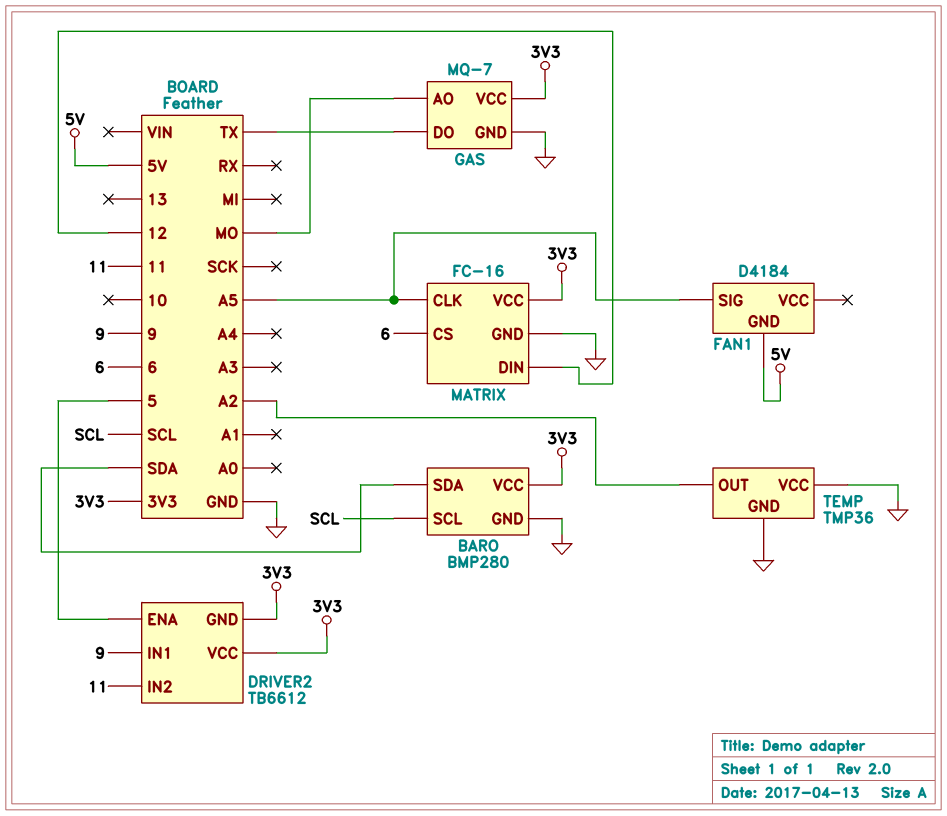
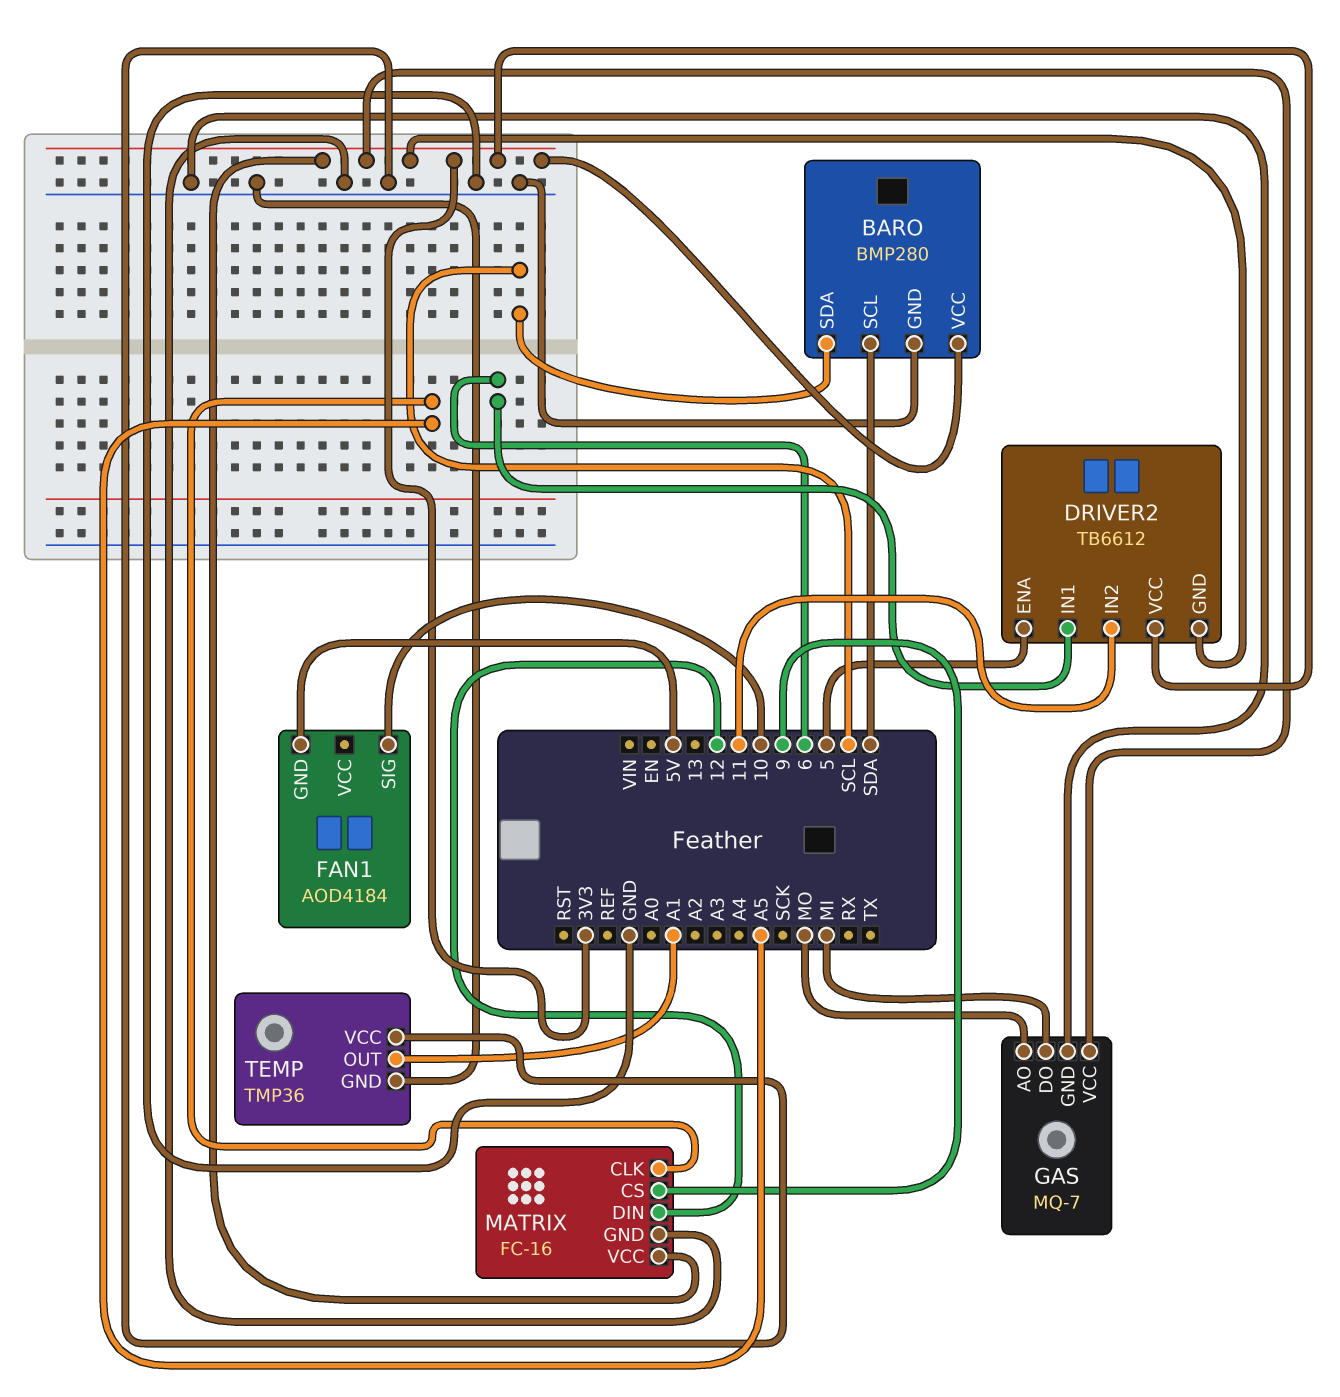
BARO pin SCL: SCL -> SDA
BARO pin SDA: SDA -> SCL
DRIVER2 pin IN1: 9 -> 6
FAN1: D4184 -> AOD4184
FAN1 pin SIG: A5 -> 10
GAS pin DO: TX -> MI
MATRIX pin CS: 6 -> 9
TEMP pin OUT: A2 -> A1

